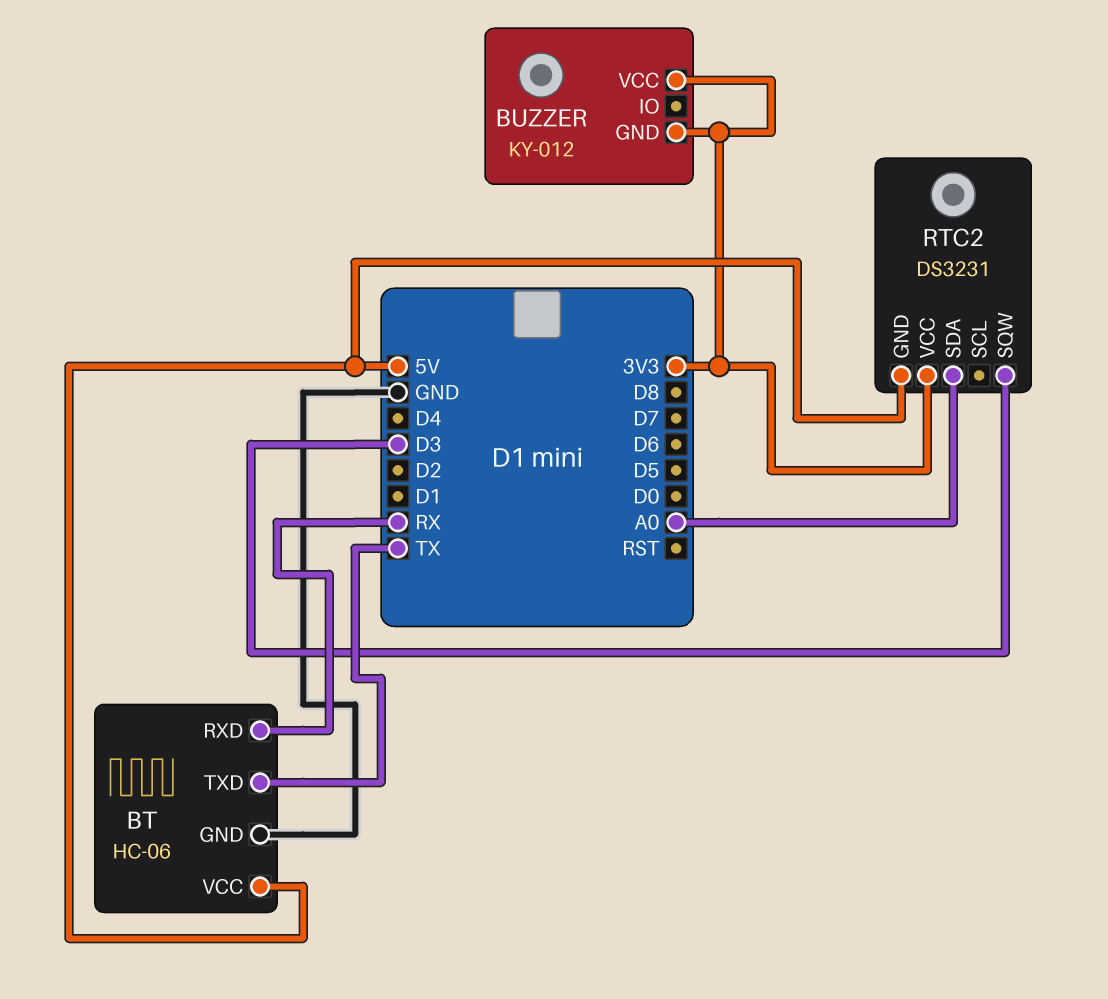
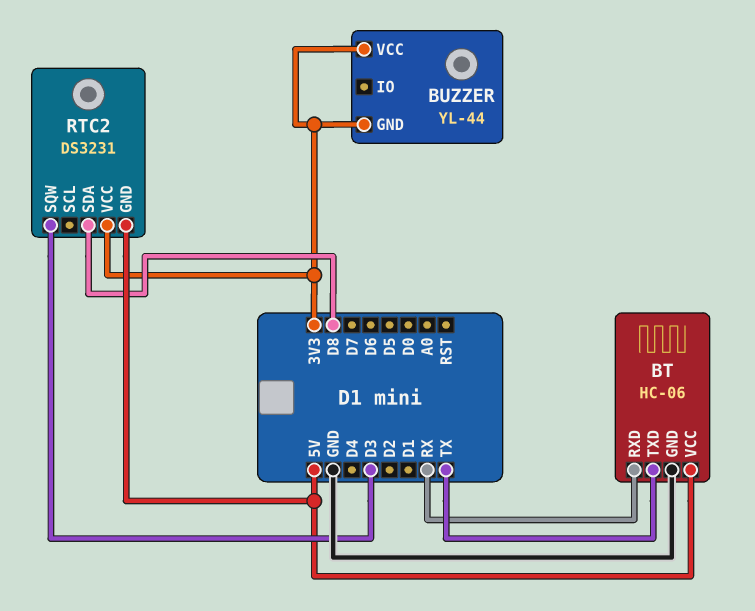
BUZZER: KY-012 -> YL-44
RTC2 pin SDA: A0 -> D8

